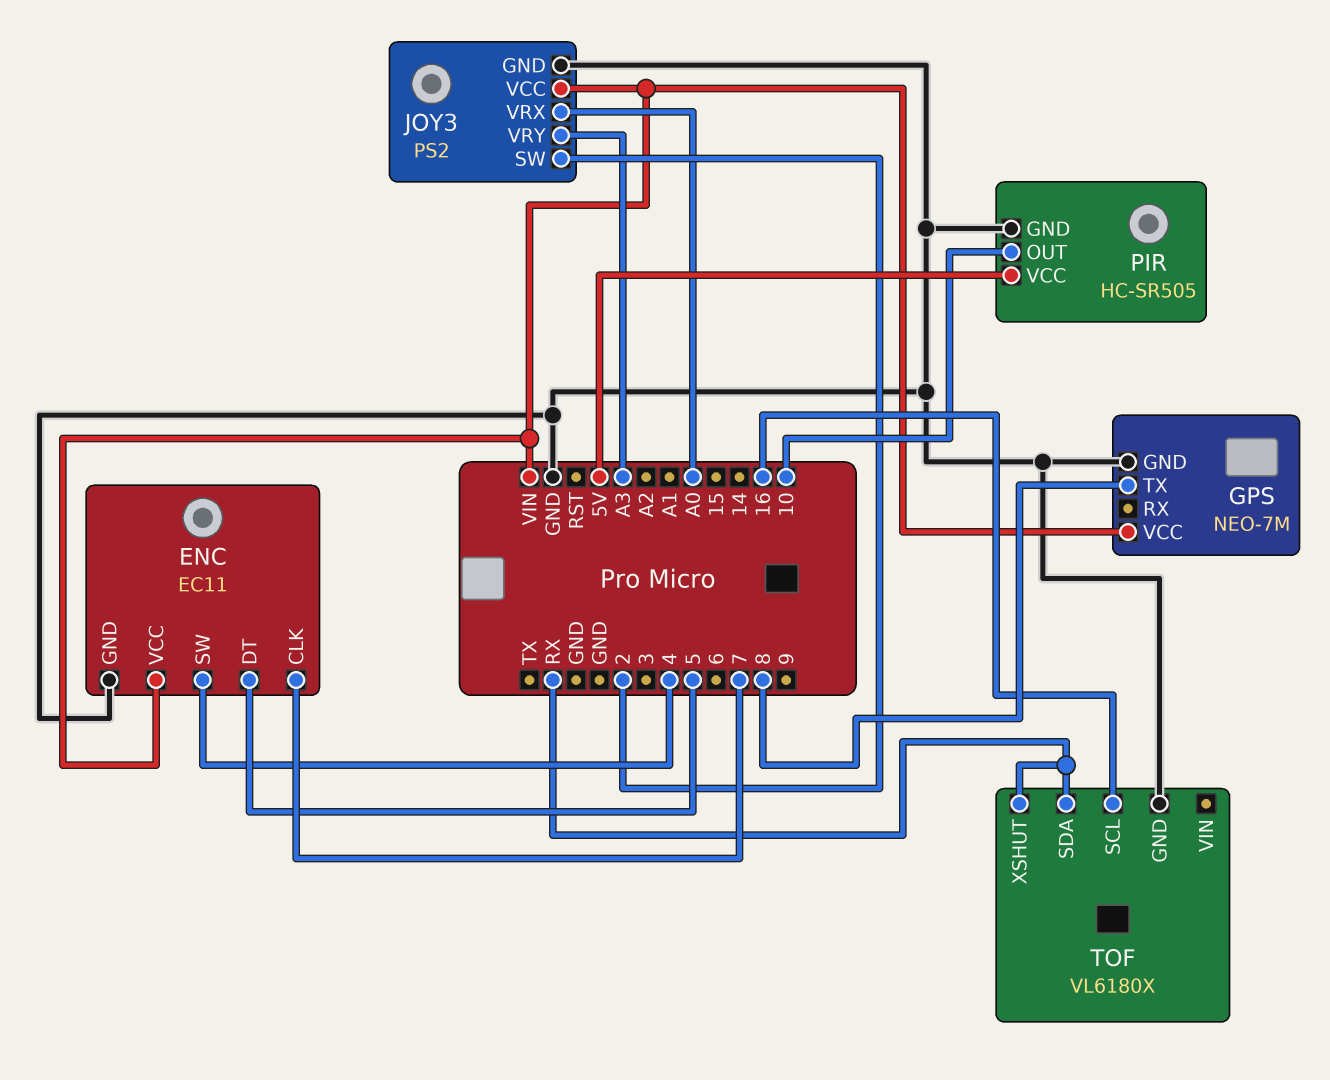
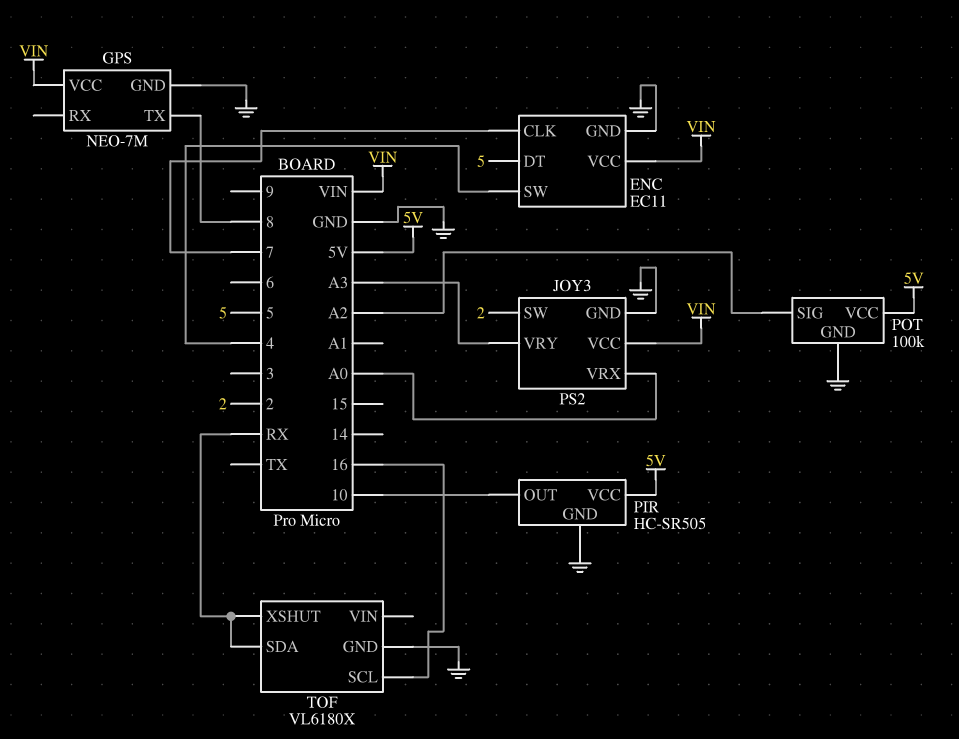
POT: none -> 100k
POT pin GND: none -> GND
POT pin SIG: none -> A2
POT pin VCC: none -> 5V

